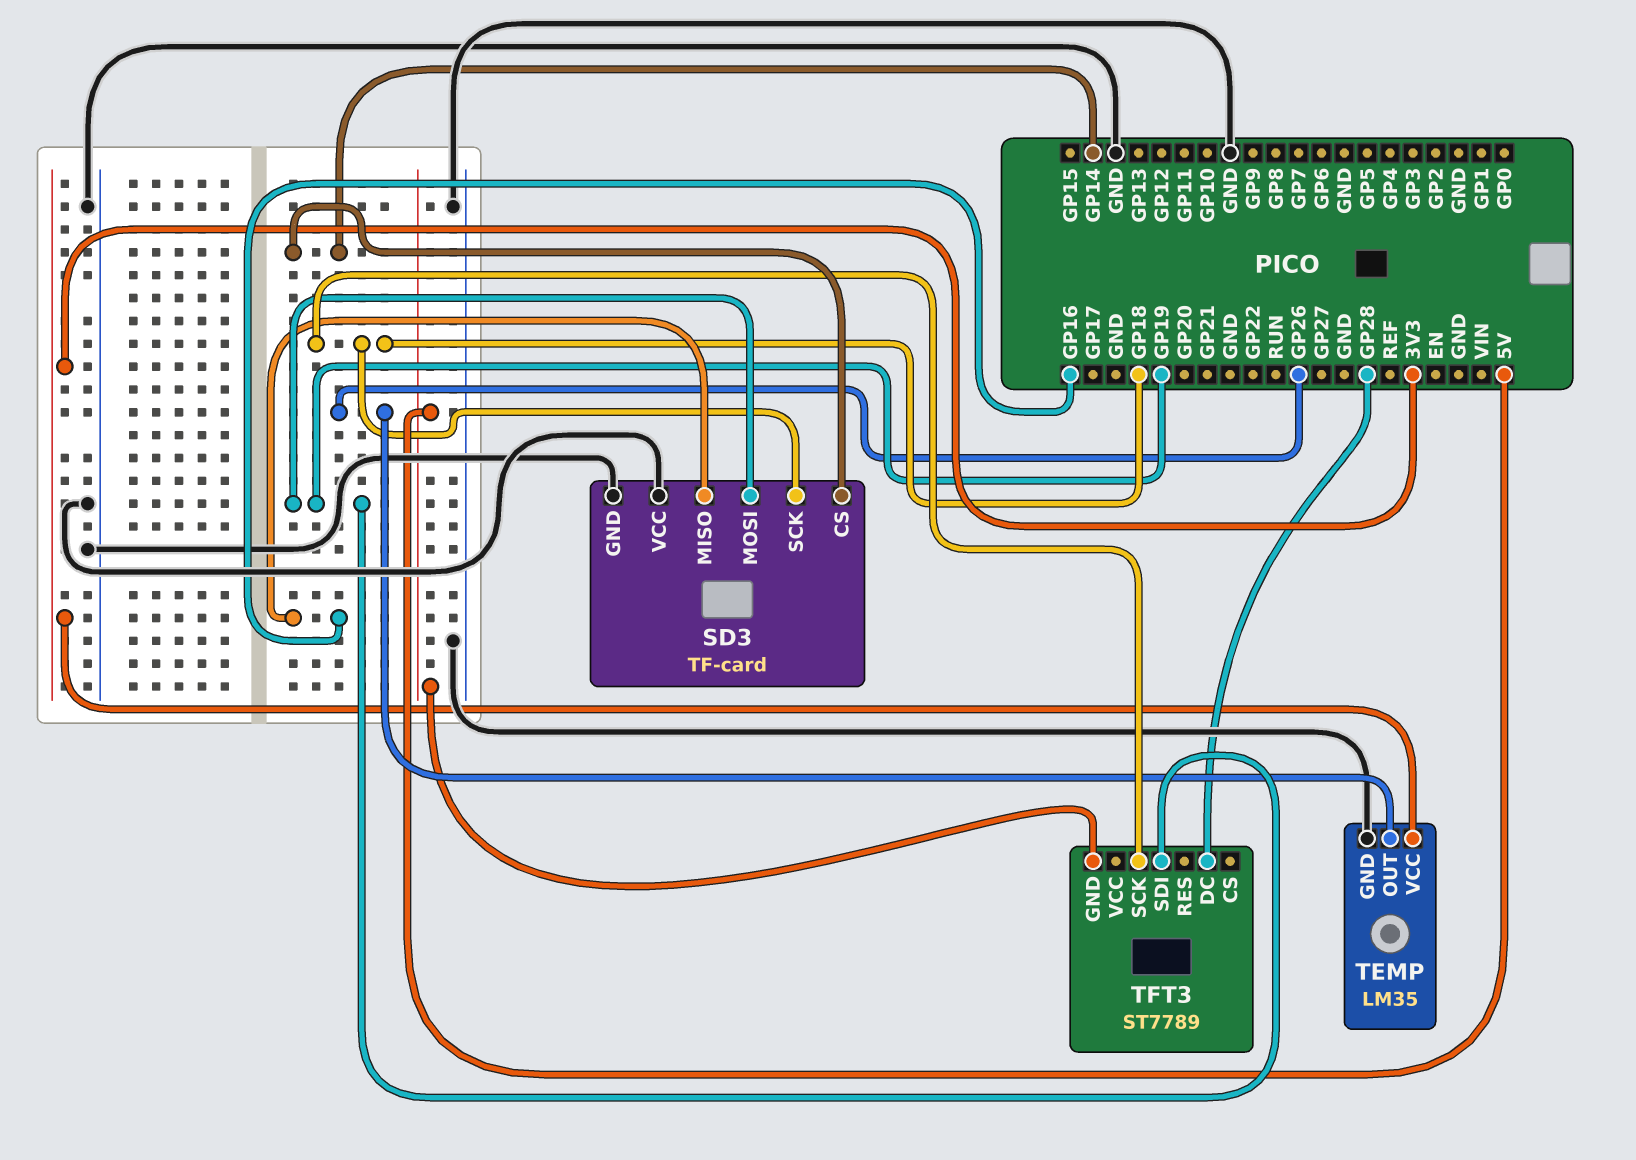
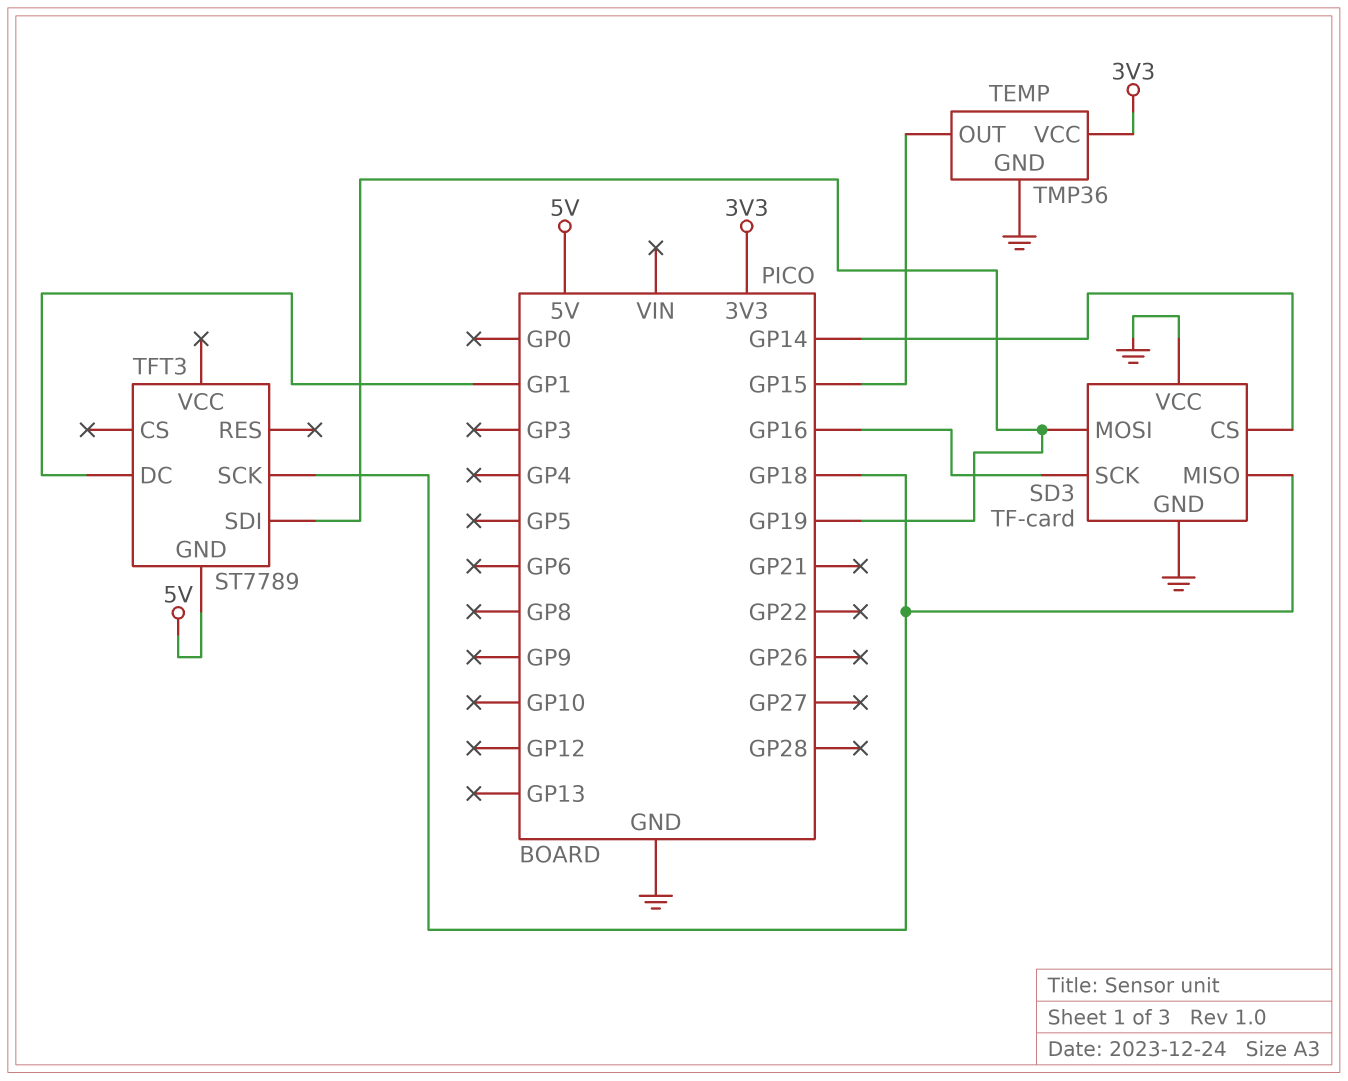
SD3 pin MISO: GP16 -> GP18
SD3 pin SCK: GP18 -> GP16
TEMP: LM35 -> TMP36
TEMP pin OUT: GP26 -> GP15
TFT3 pin DC: GP28 -> GP1

